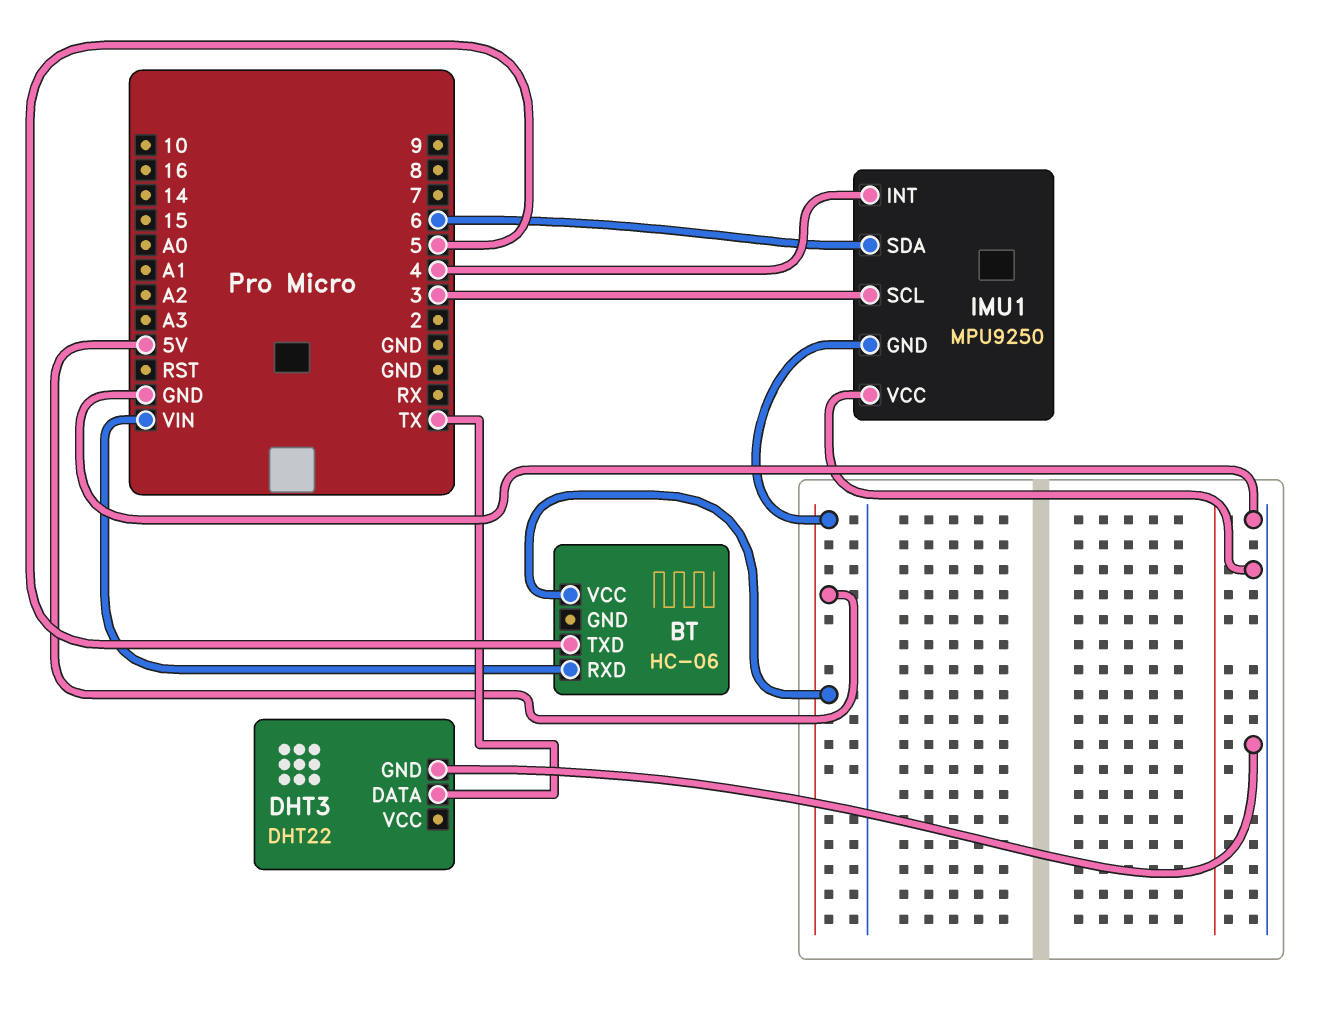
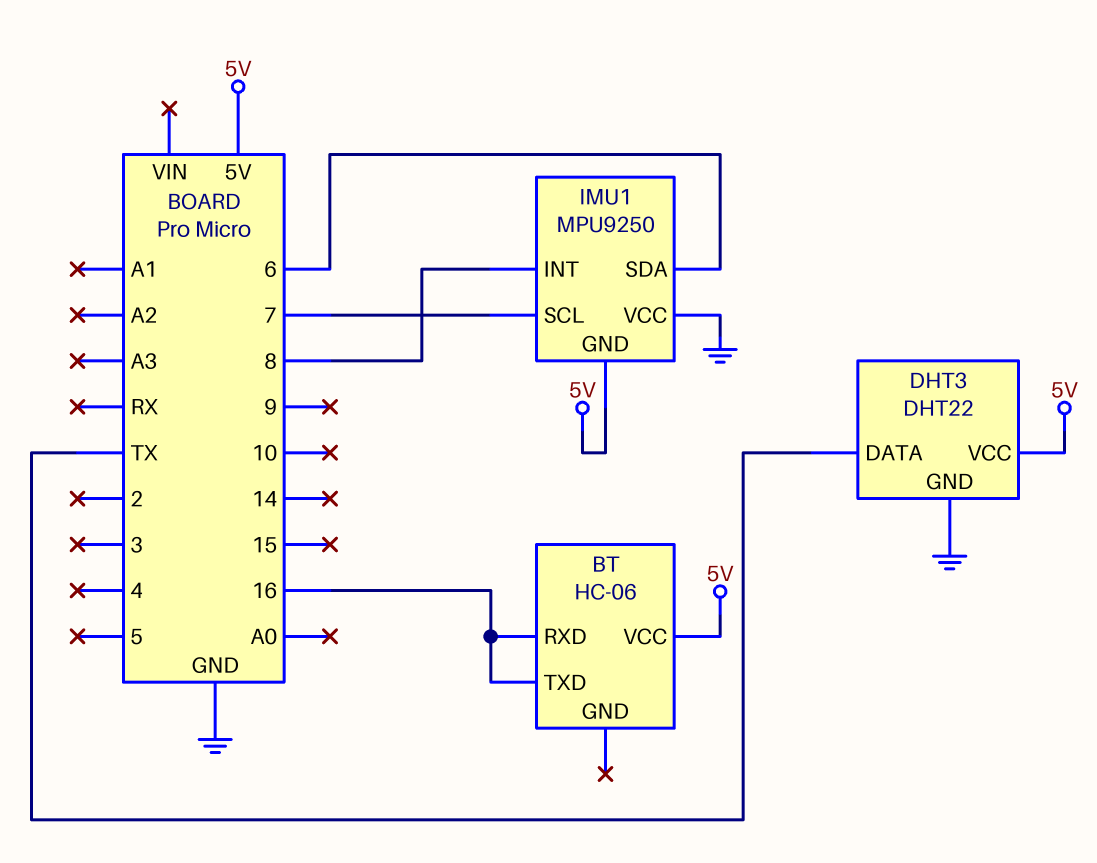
BT pin RXD: VIN -> 16
BT pin TXD: 5 -> 16
DHT3 pin VCC: none -> 5V
IMU1 pin INT: 4 -> 8
IMU1 pin SCL: 3 -> 7

